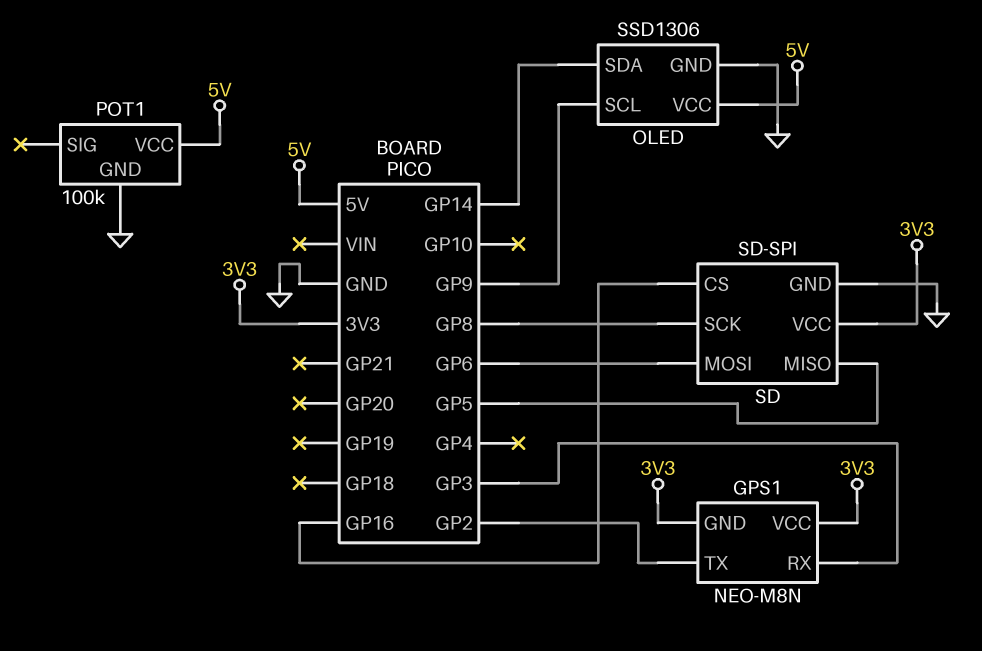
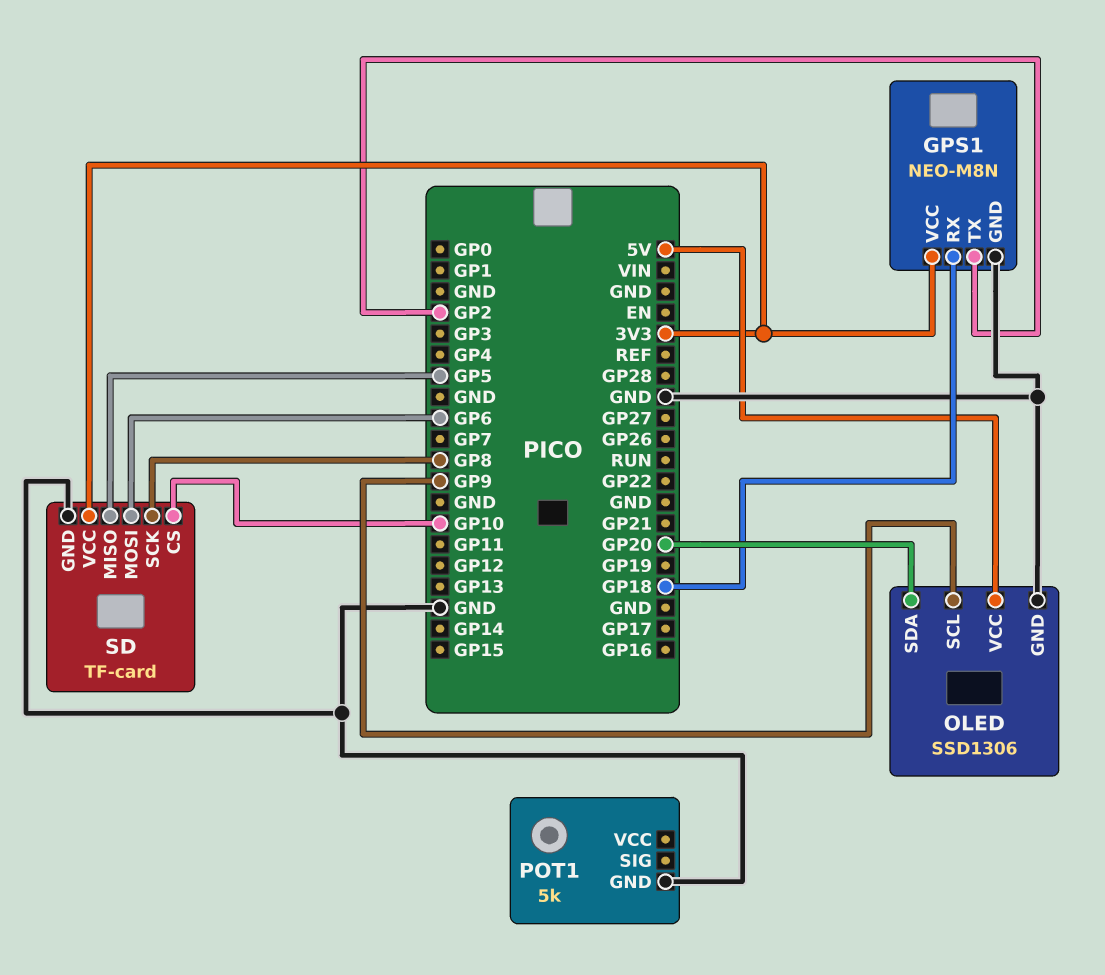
GPS1 pin GND: 3V3 -> GND
GPS1 pin RX: GP3 -> GP18
OLED pin SDA: GP14 -> GP20
POT1: 100k -> 5k
POT1 pin VCC: 5V -> none
SD: SD-SPI -> TF-card
SD pin CS: GP16 -> GP10

